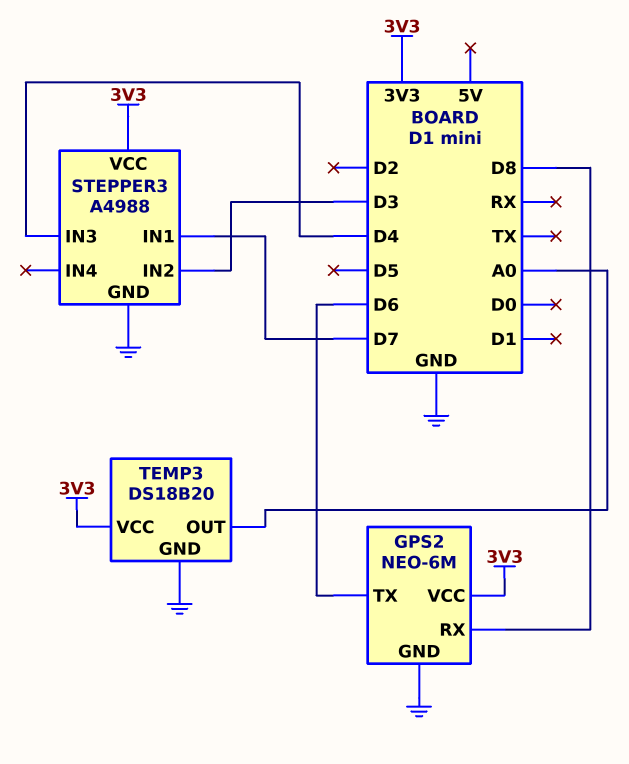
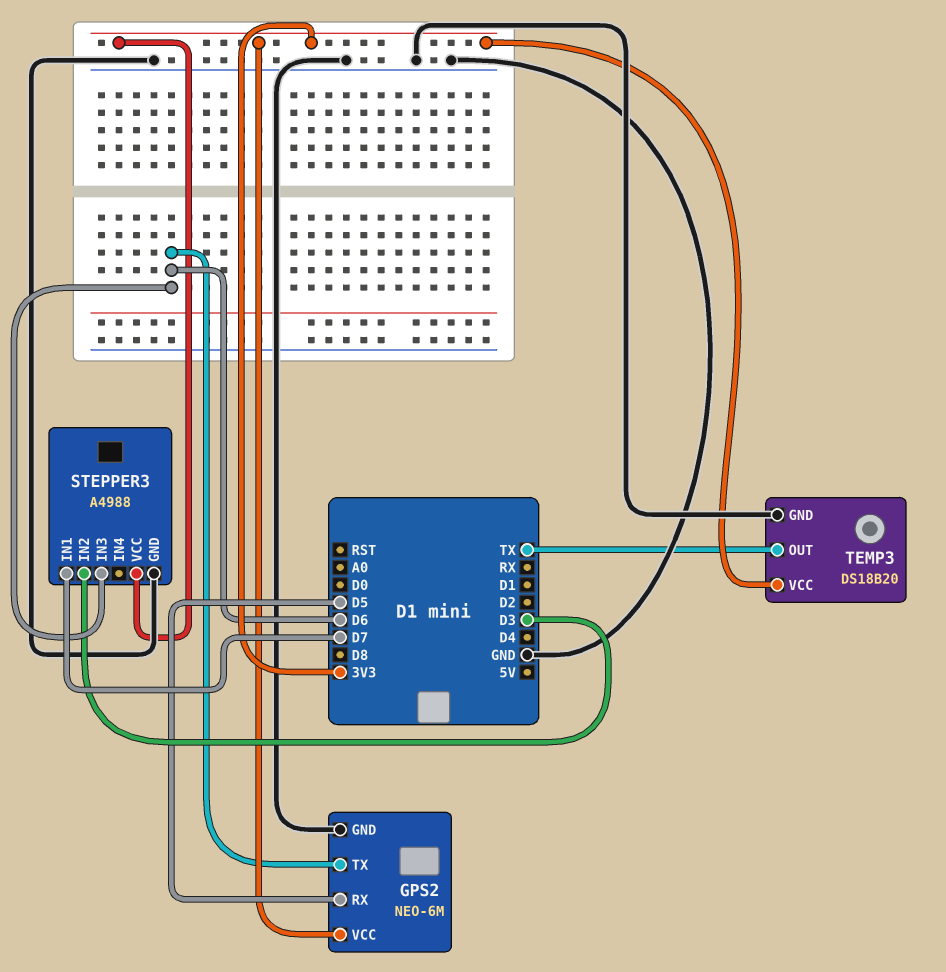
GPS2 pin RX: D8 -> D5
STEPPER3 pin IN3: D4 -> D6
TEMP3 pin OUT: A0 -> TX

